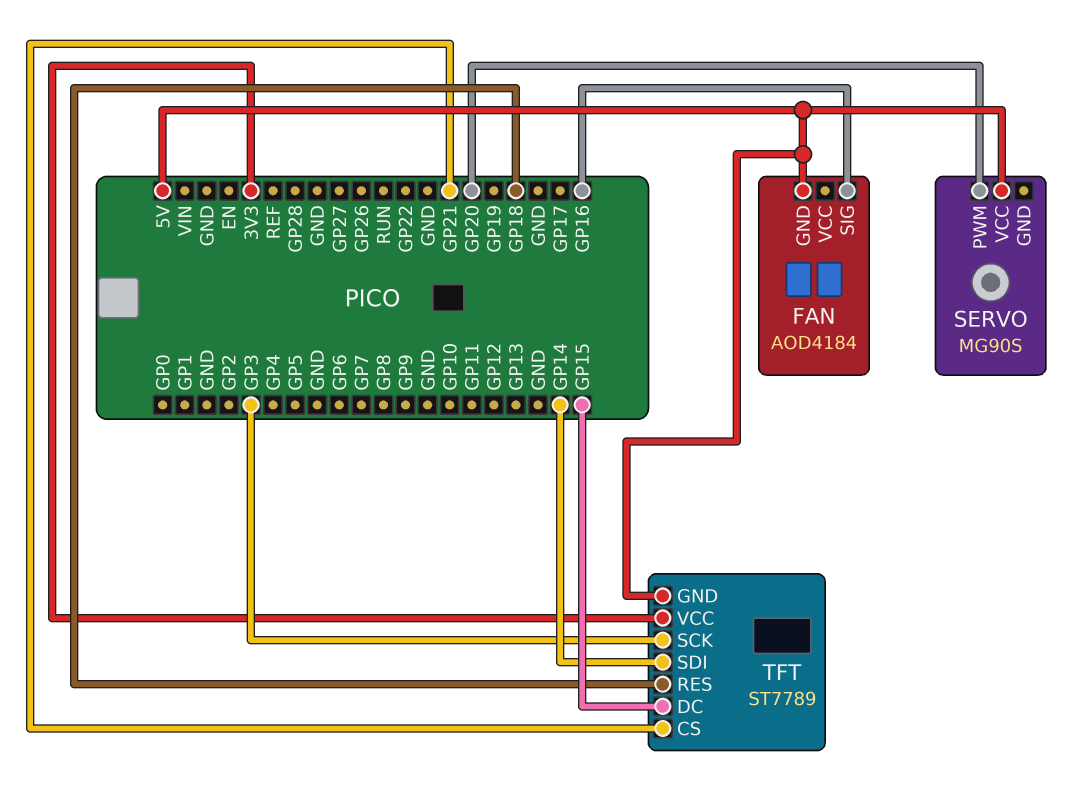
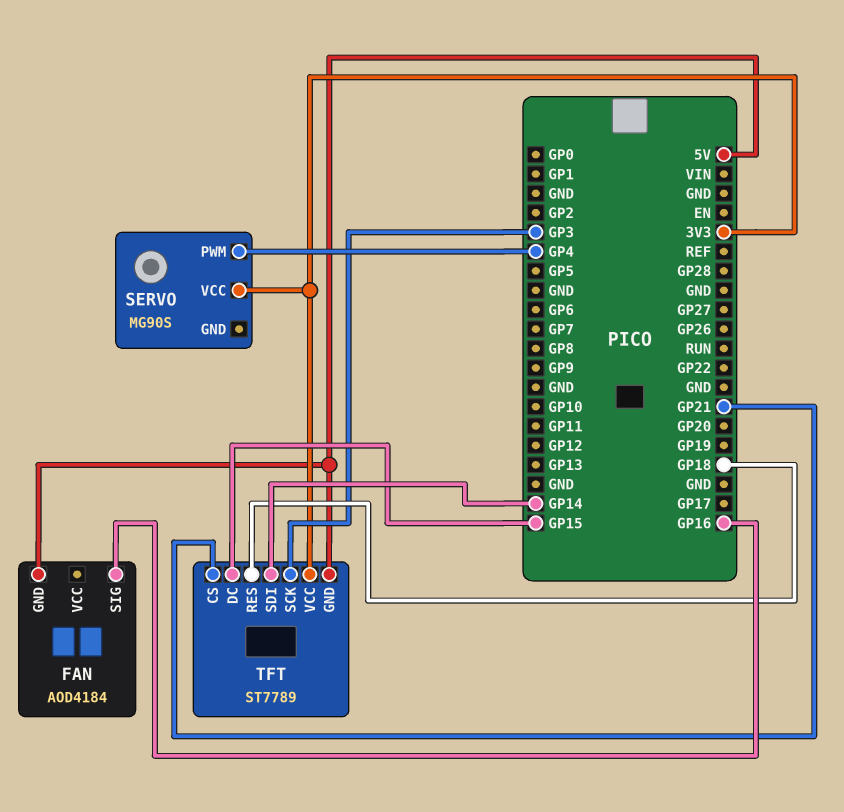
SERVO pin PWM: GP20 -> GP4
SERVO pin VCC: 5V -> 3V3

